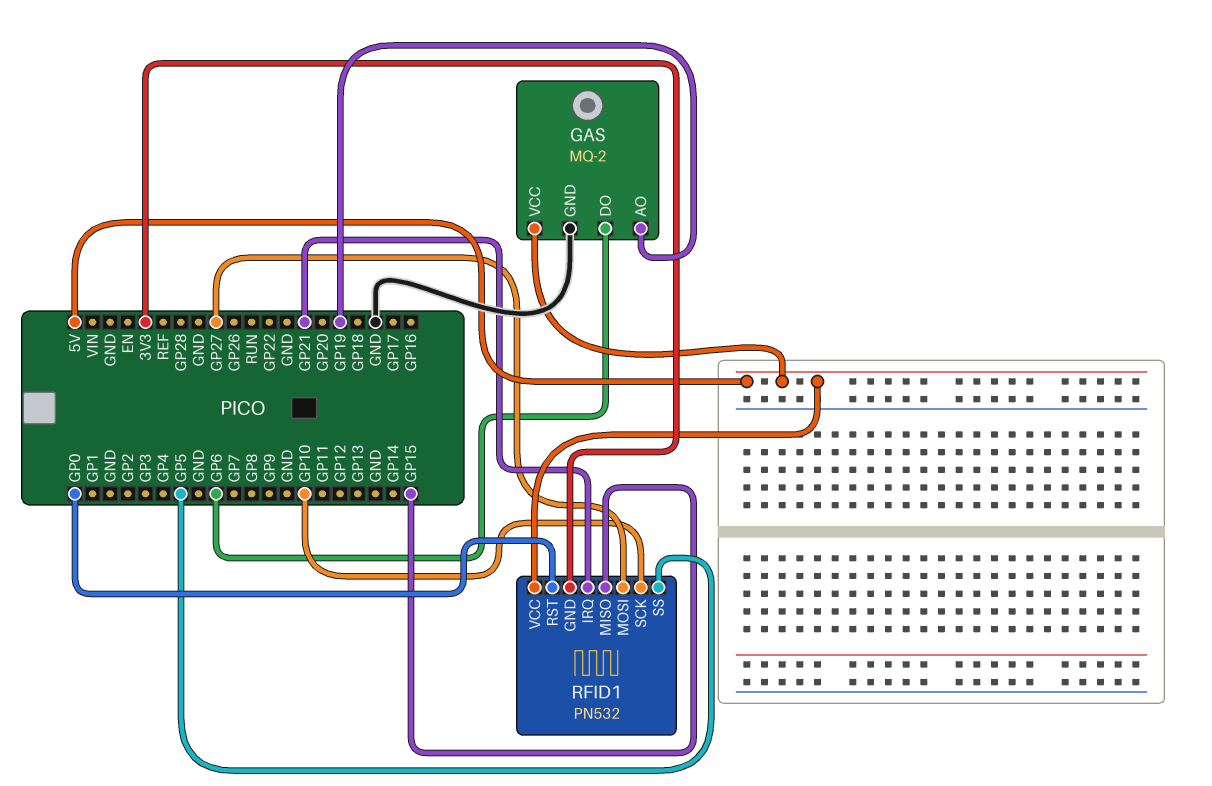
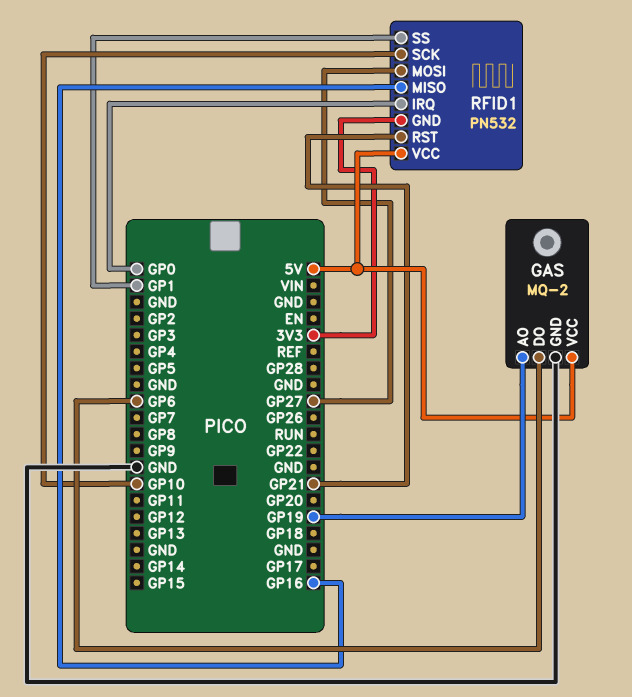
RFID1 pin IRQ: GP21 -> GP0
RFID1 pin MISO: GP15 -> GP16
RFID1 pin RST: GP0 -> GP21
RFID1 pin SS: GP5 -> GP1

